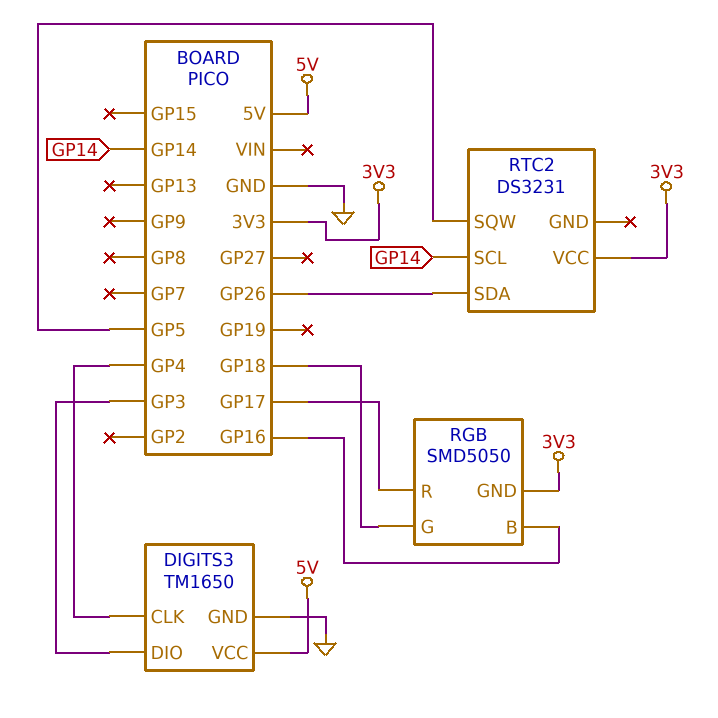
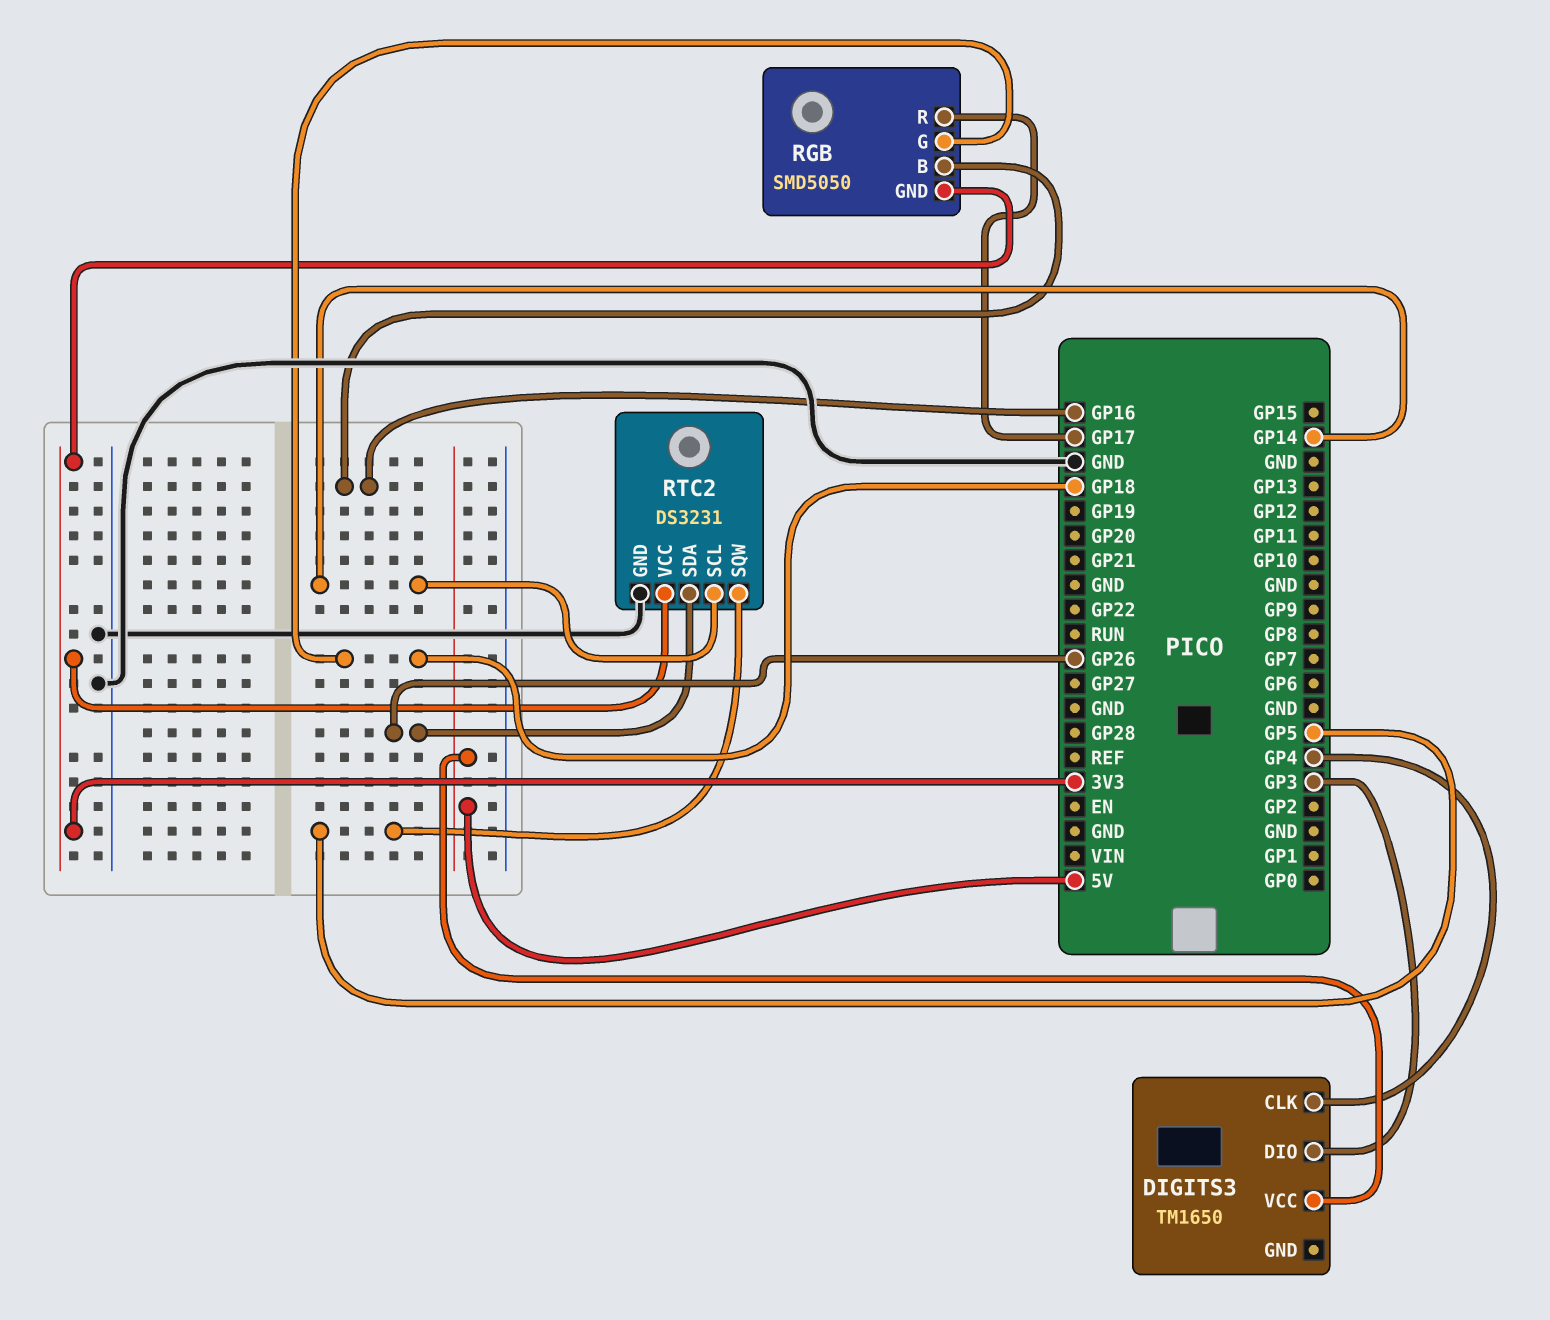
DIGITS3 pin GND: GND -> none
RTC2 pin GND: none -> GND

